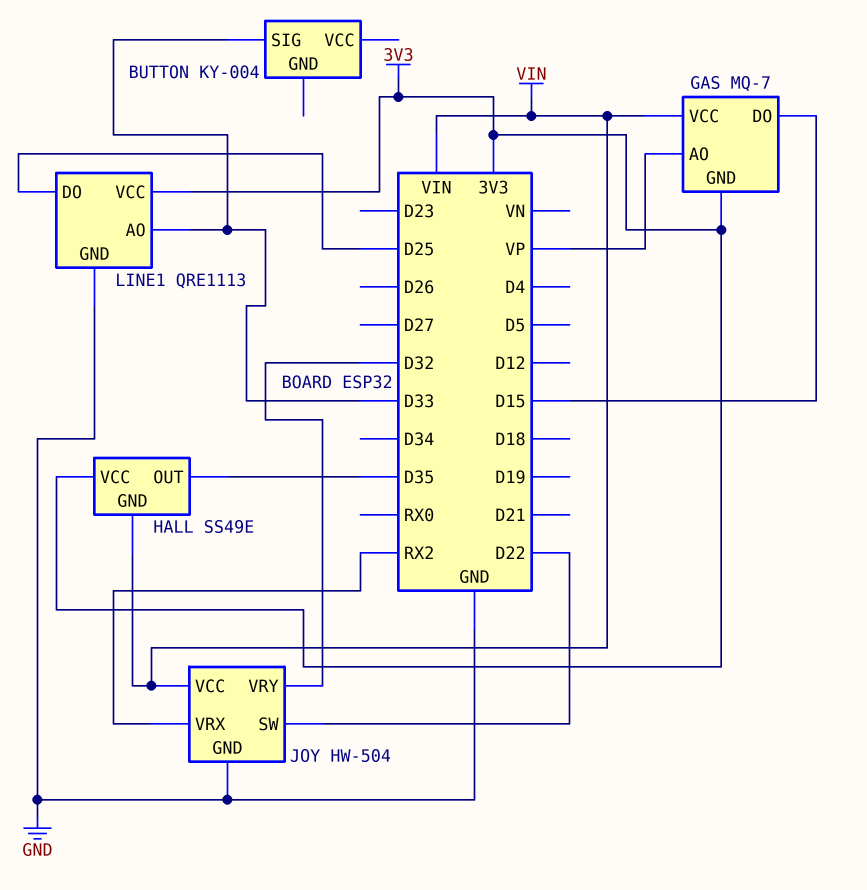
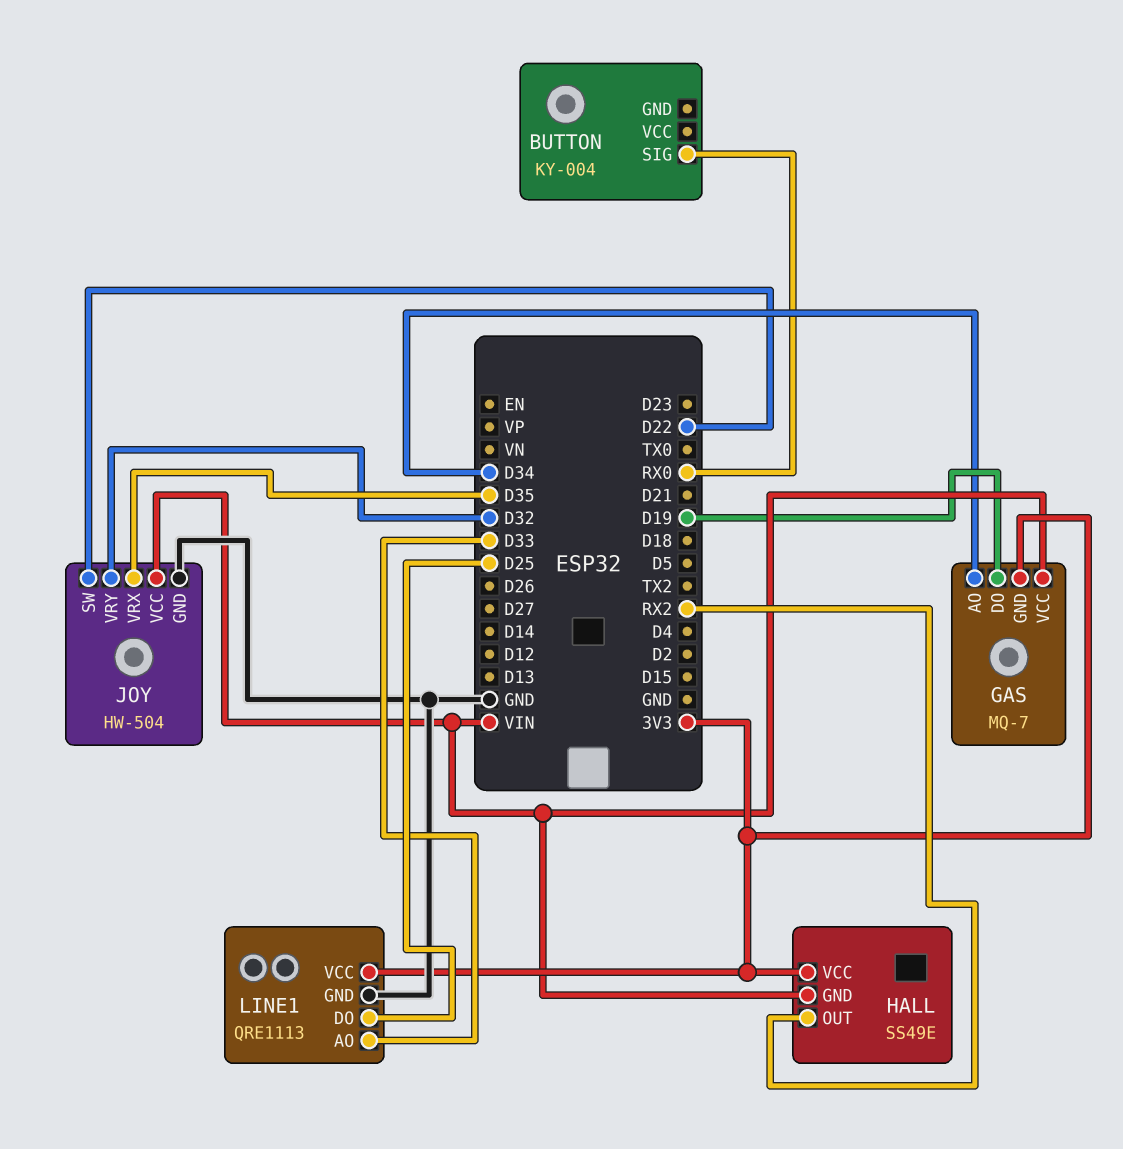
BUTTON pin SIG: D33 -> RX0
GAS pin AO: VP -> D34
GAS pin DO: D15 -> D19
HALL pin OUT: D35 -> RX2
JOY pin VRX: RX2 -> D35

